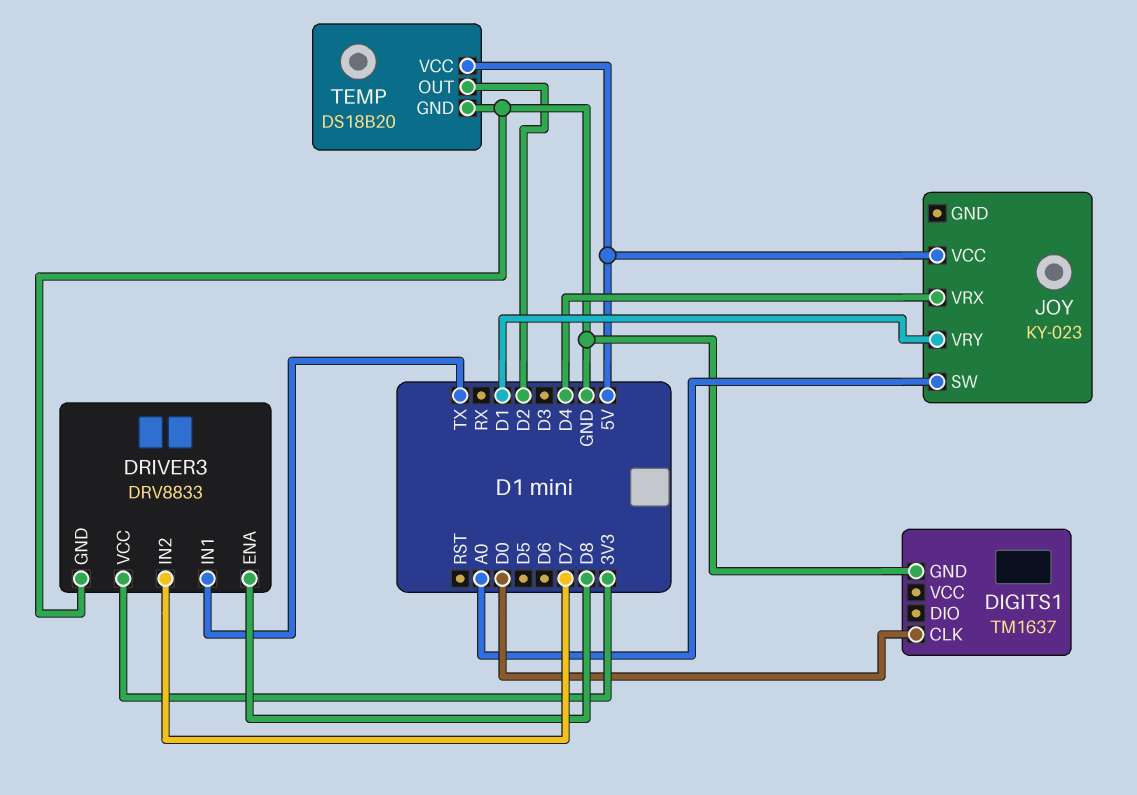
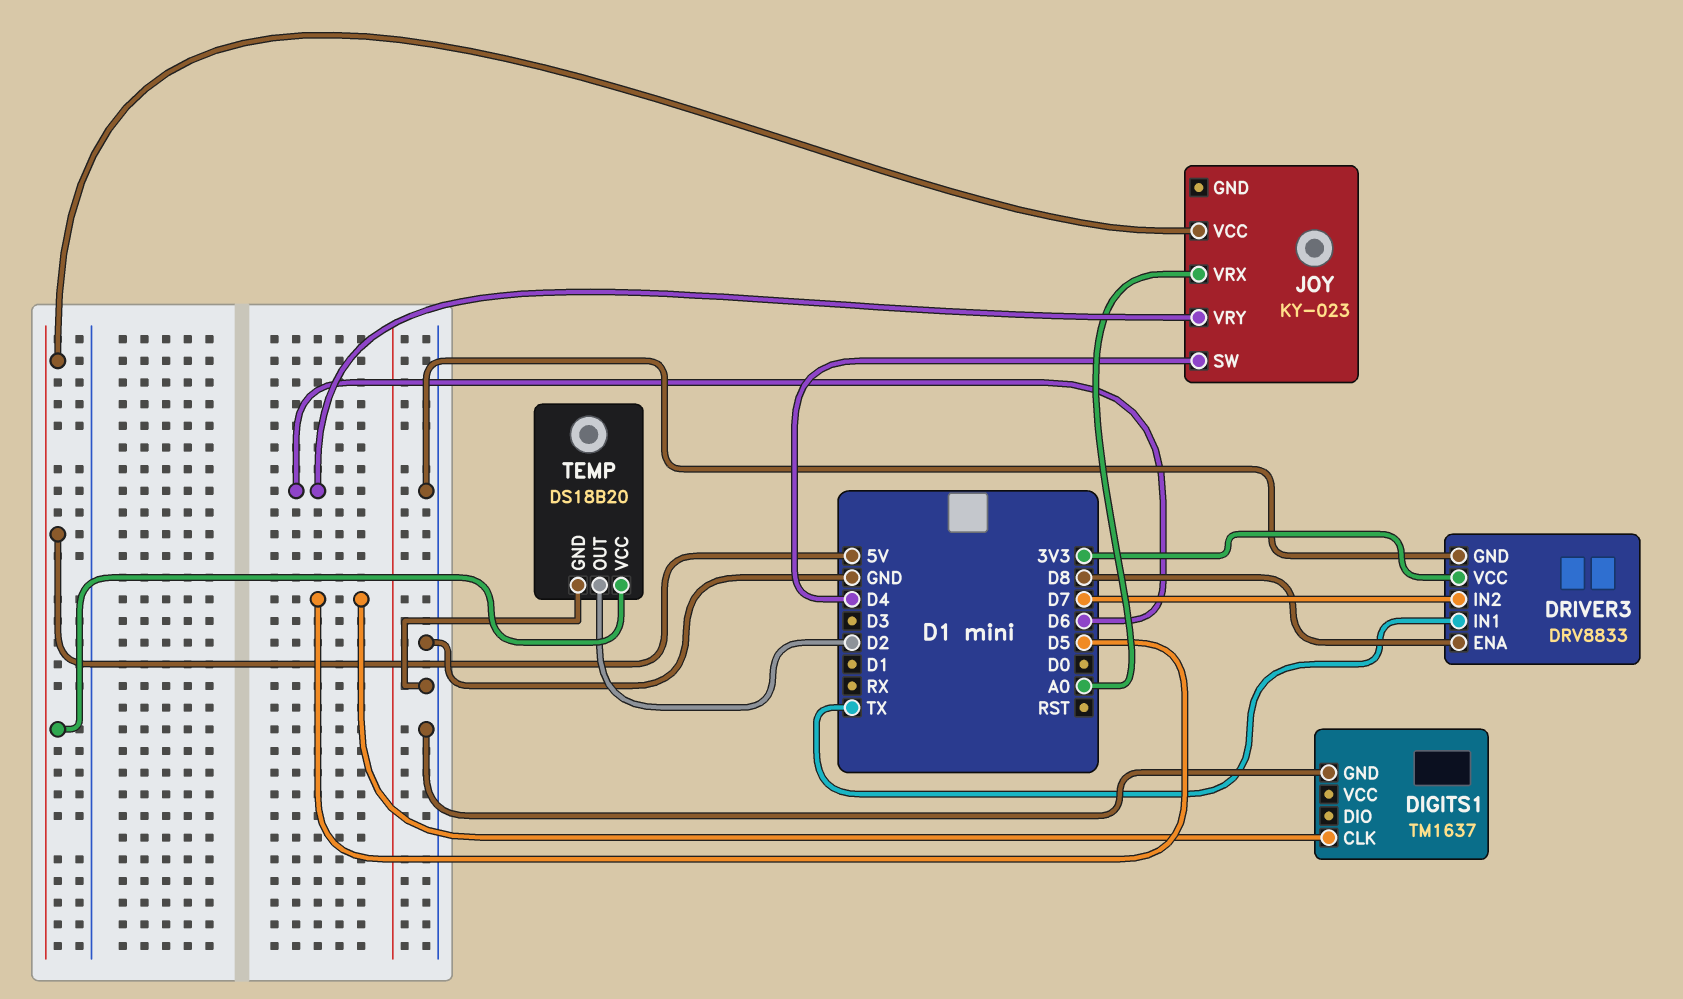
DIGITS1 pin CLK: D0 -> D5
JOY pin SW: A0 -> D4
JOY pin VRX: D4 -> A0
JOY pin VRY: D1 -> D6

